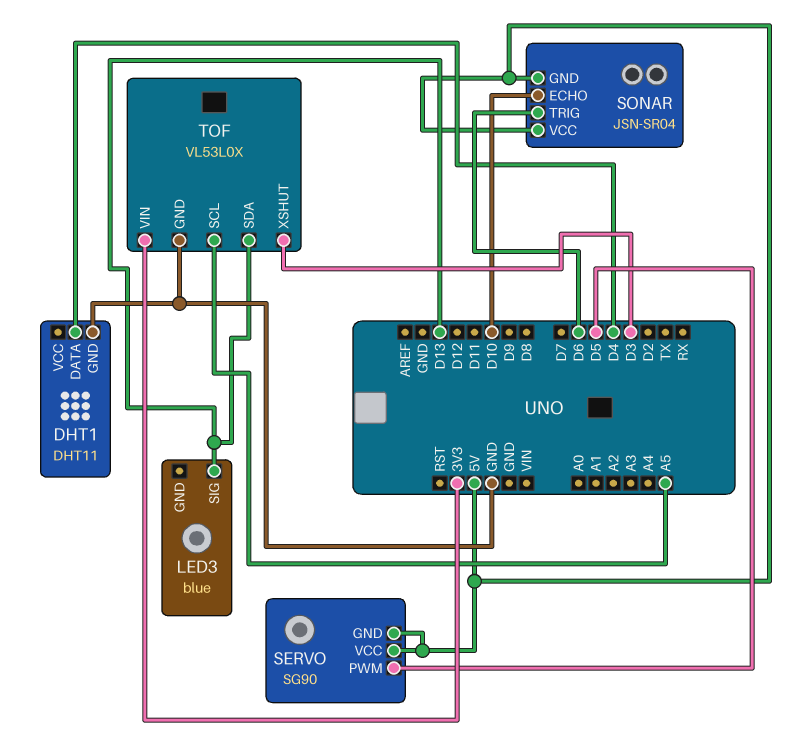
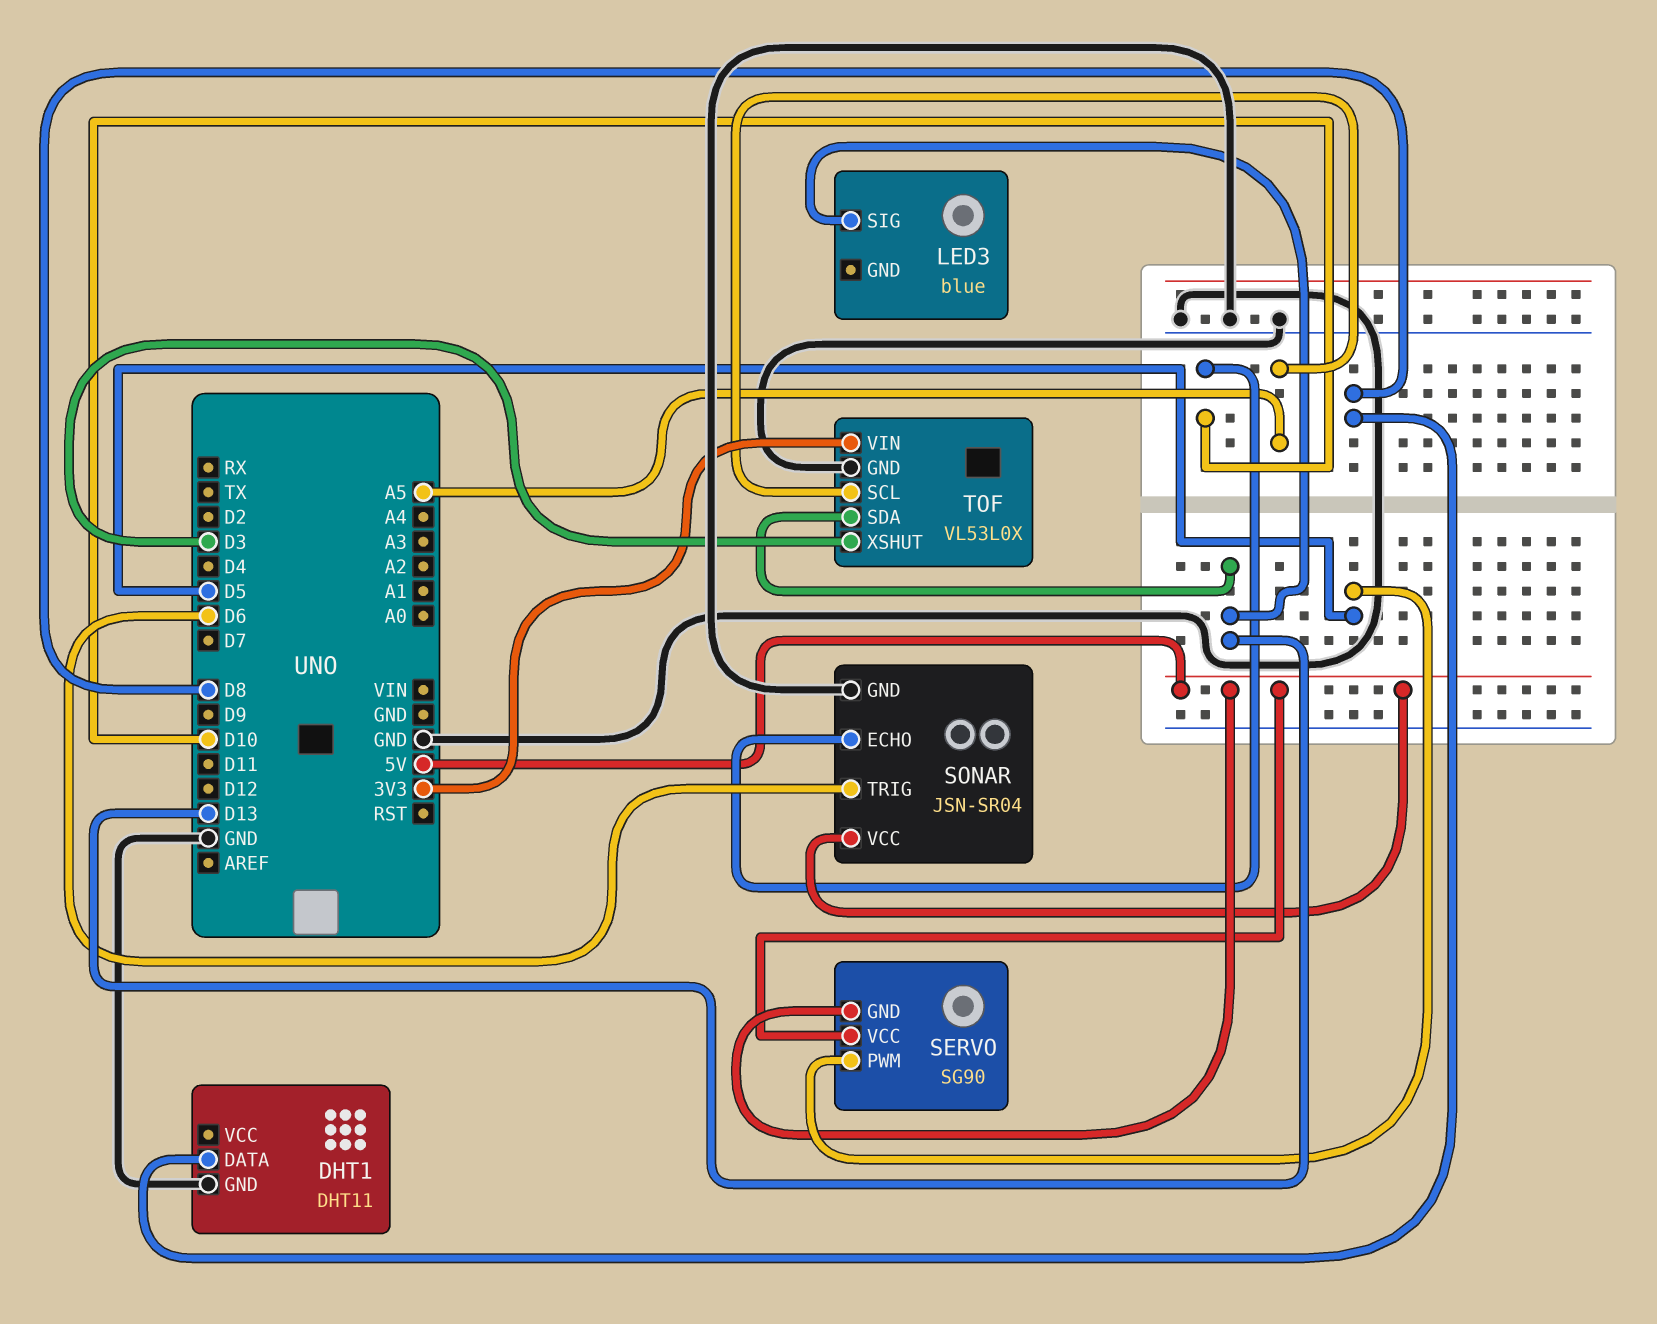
DHT1 pin DATA: D4 -> D8
SONAR pin GND: 5V -> GND

